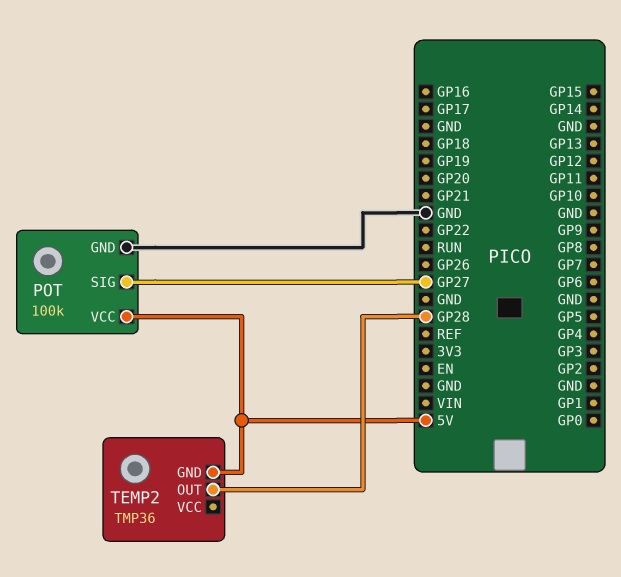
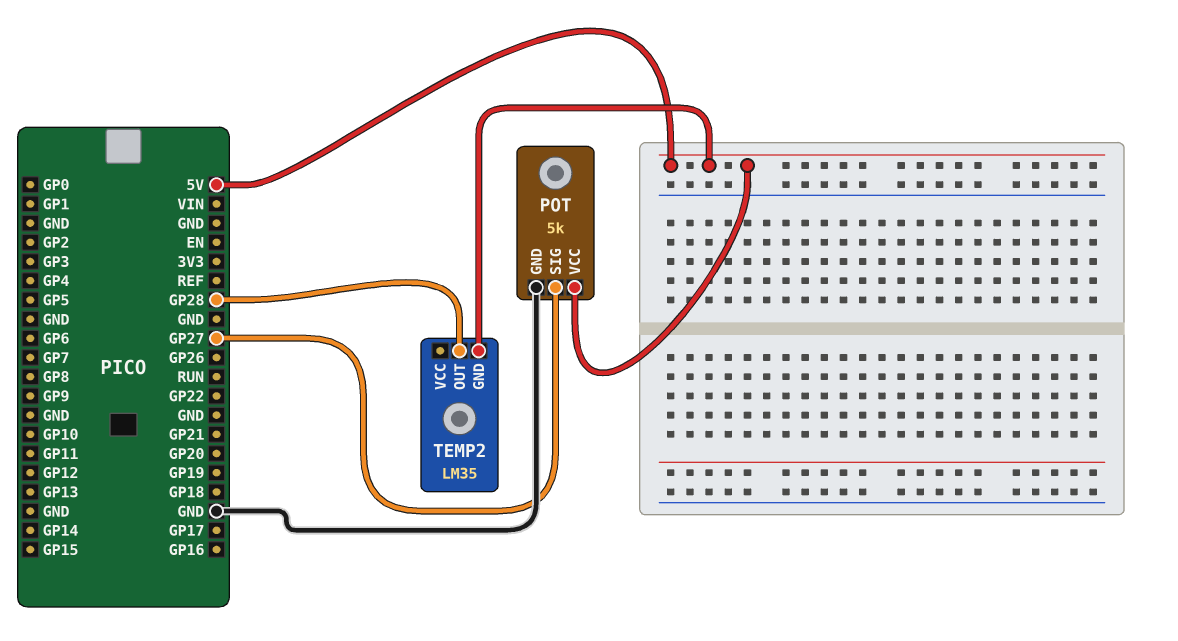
POT: 100k -> 5k
TEMP2: TMP36 -> LM35

